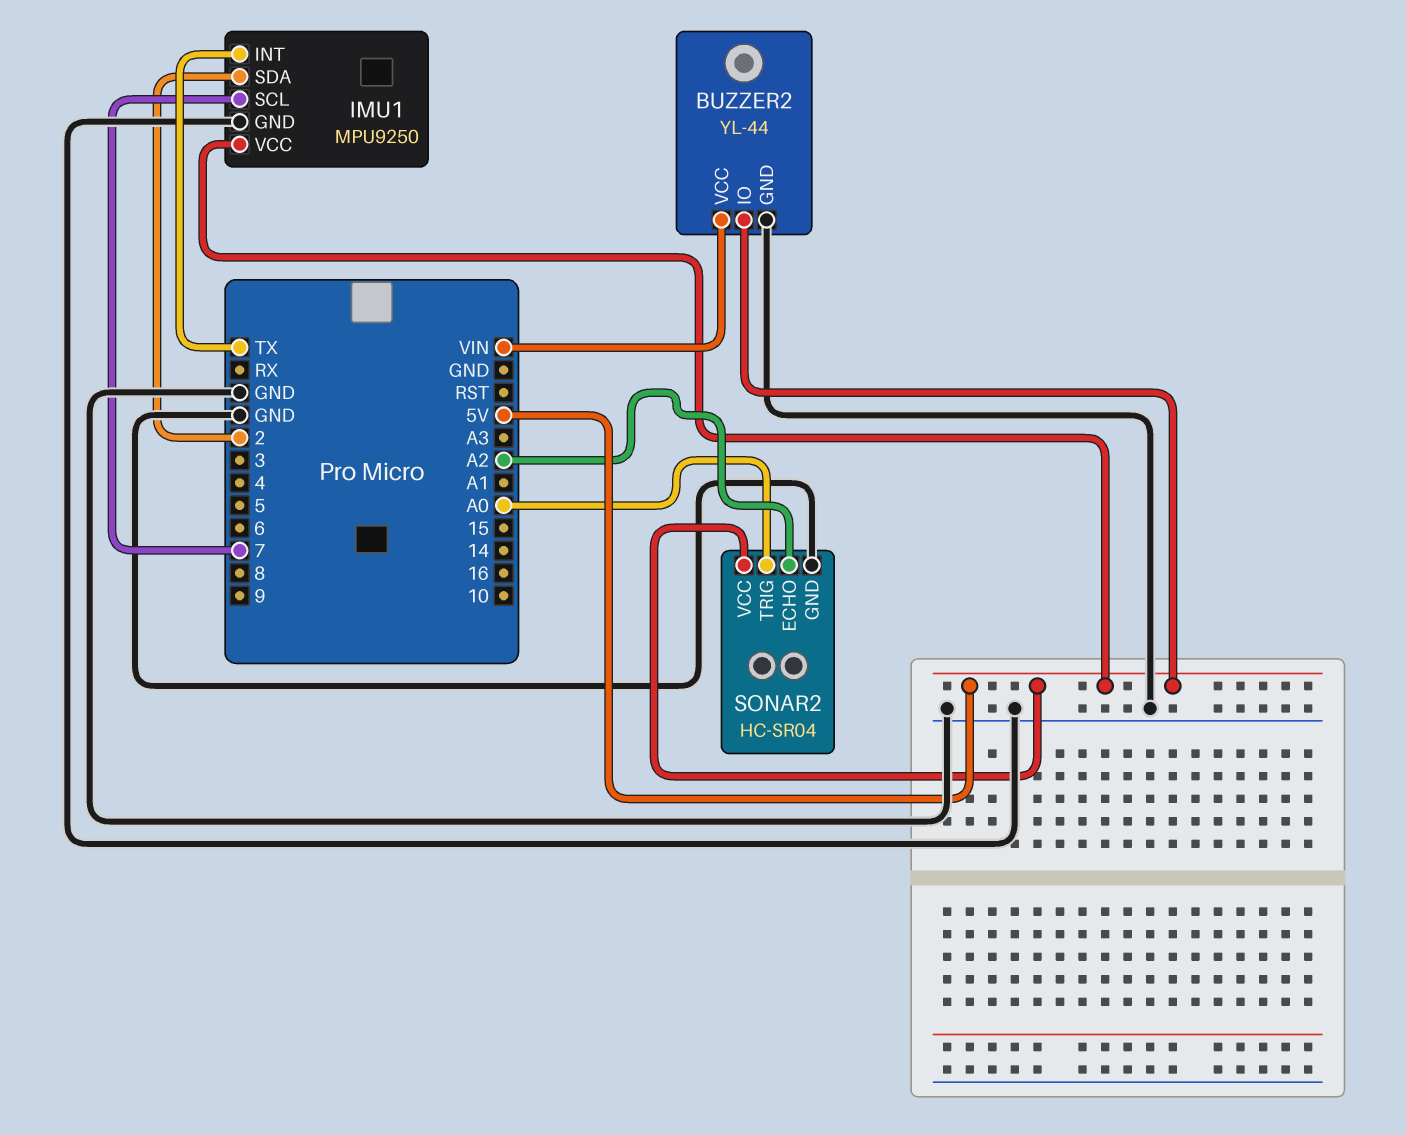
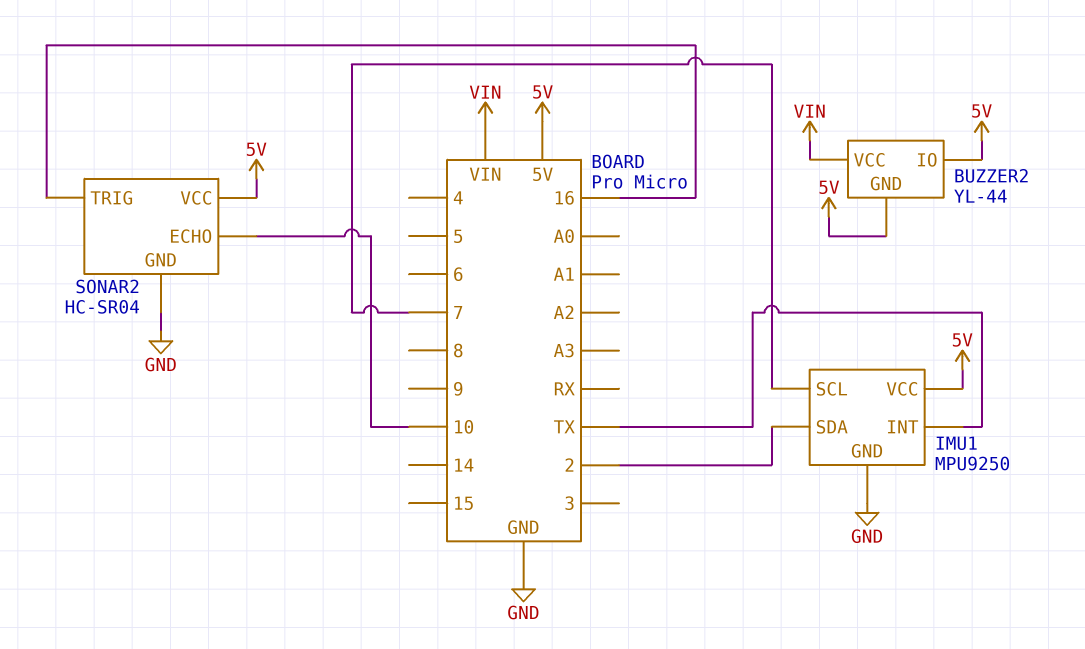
BUZZER2 pin GND: GND -> 5V
SONAR2 pin ECHO: A2 -> 10
SONAR2 pin TRIG: A0 -> 16

